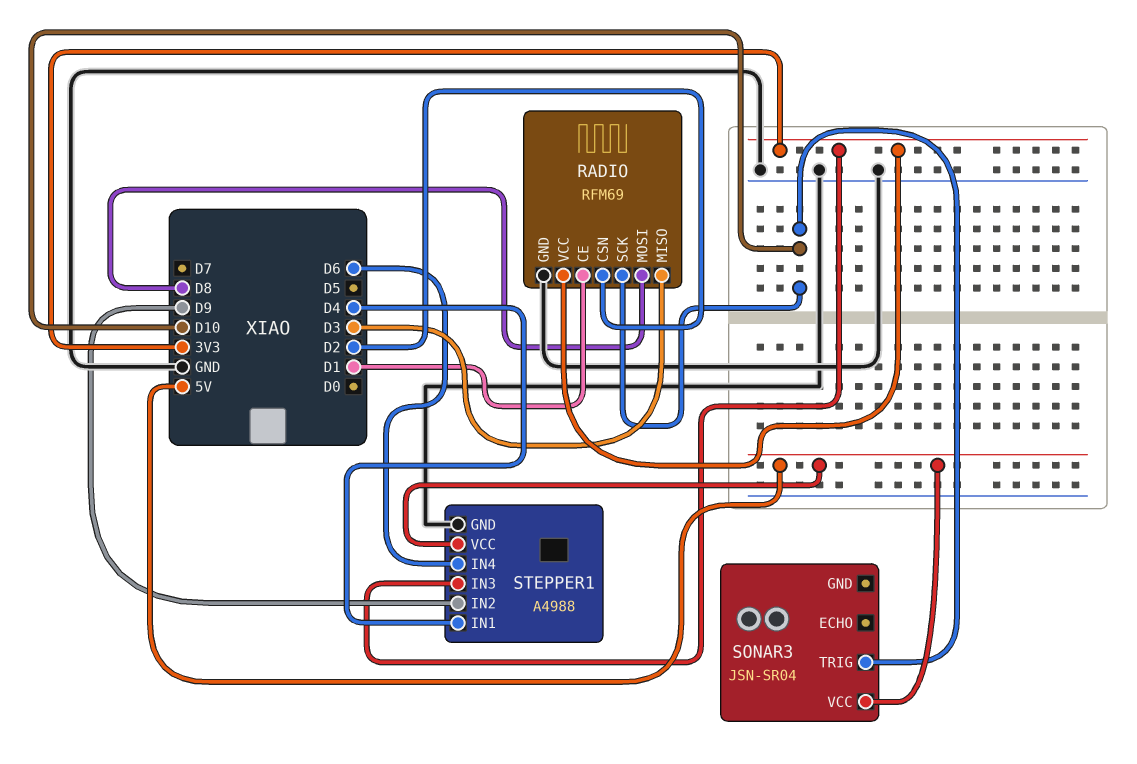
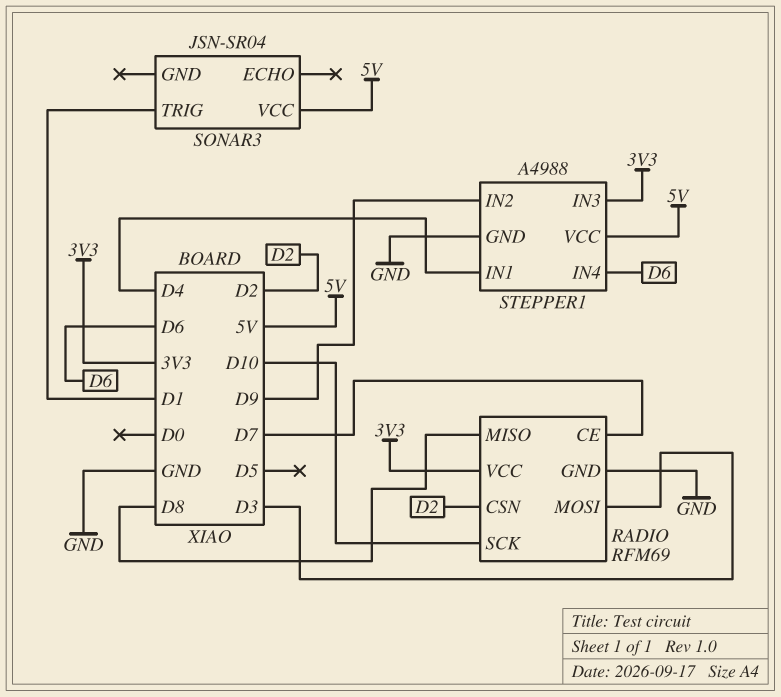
RADIO pin CE: D1 -> D7
RADIO pin MISO: D3 -> D8
RADIO pin MOSI: D8 -> D3
SONAR3 pin TRIG: D10 -> D1

